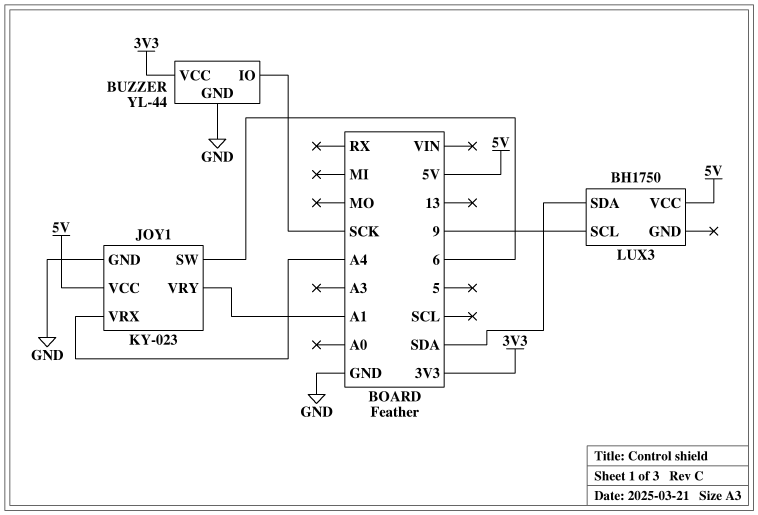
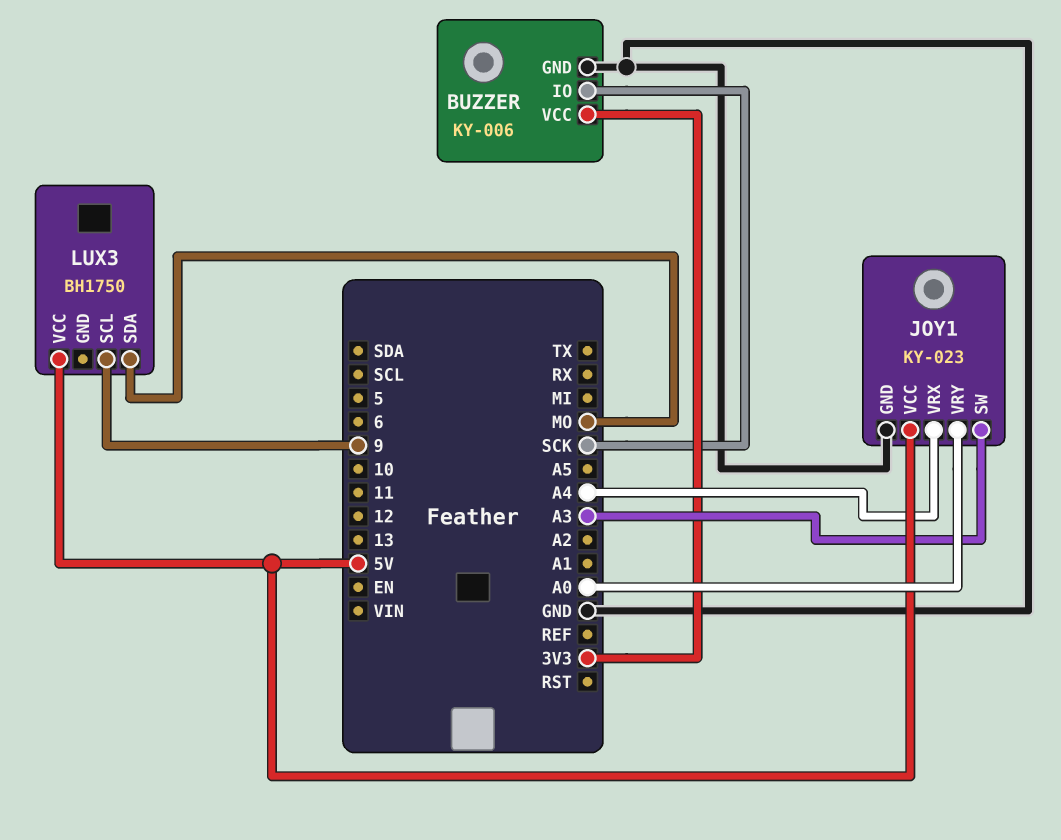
BUZZER: YL-44 -> KY-006
JOY1 pin SW: 6 -> A3
JOY1 pin VRY: A1 -> A0
LUX3 pin SDA: SDA -> MO

